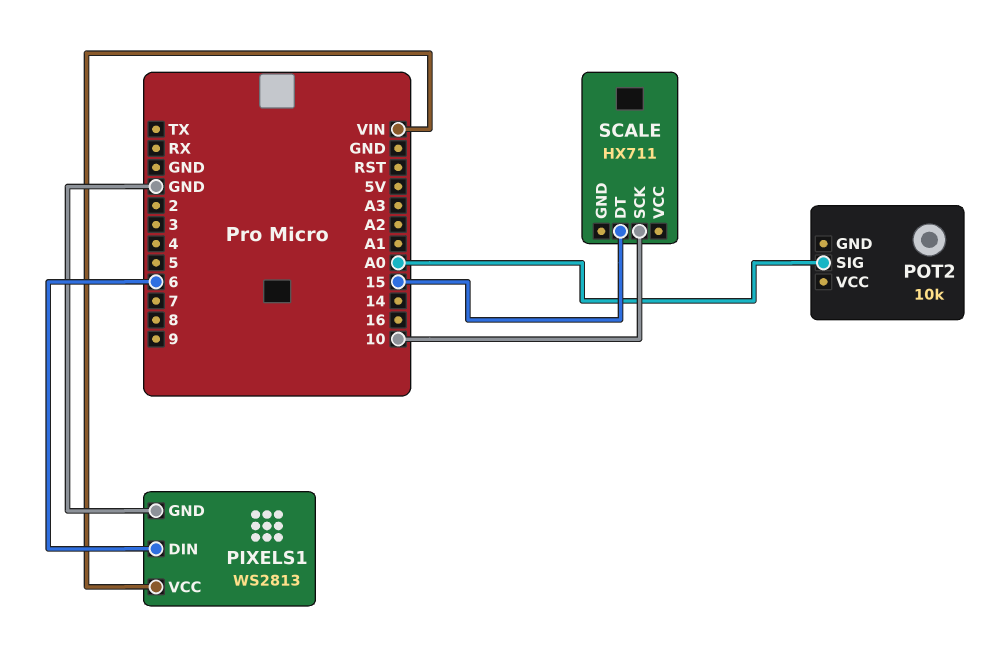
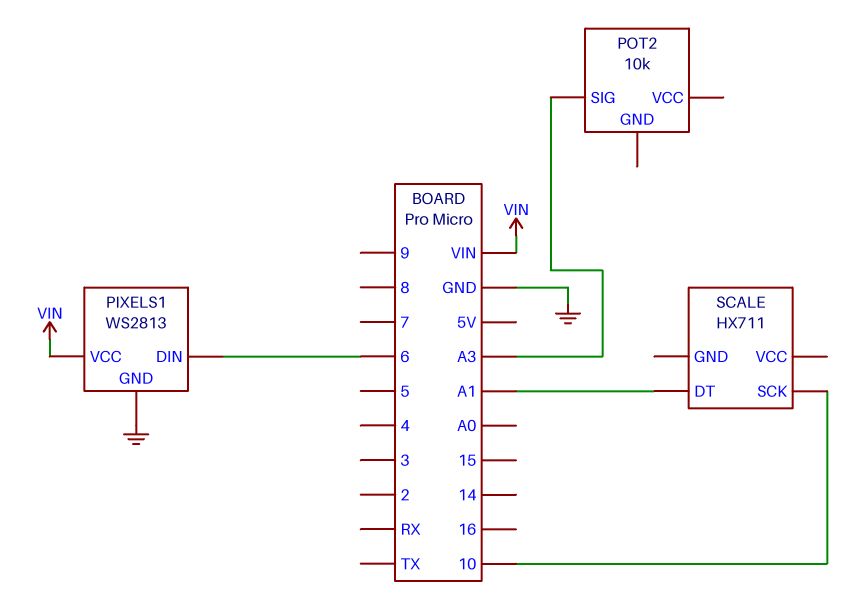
POT2 pin SIG: A0 -> A3
SCALE pin DT: 15 -> A1

